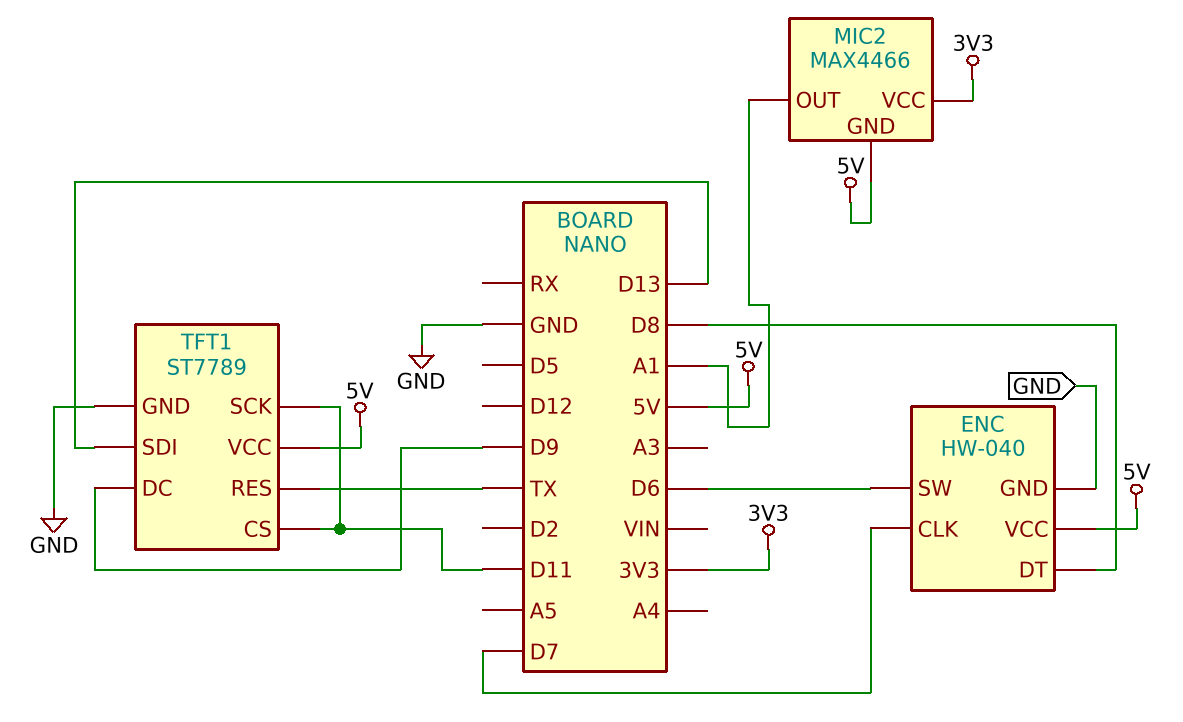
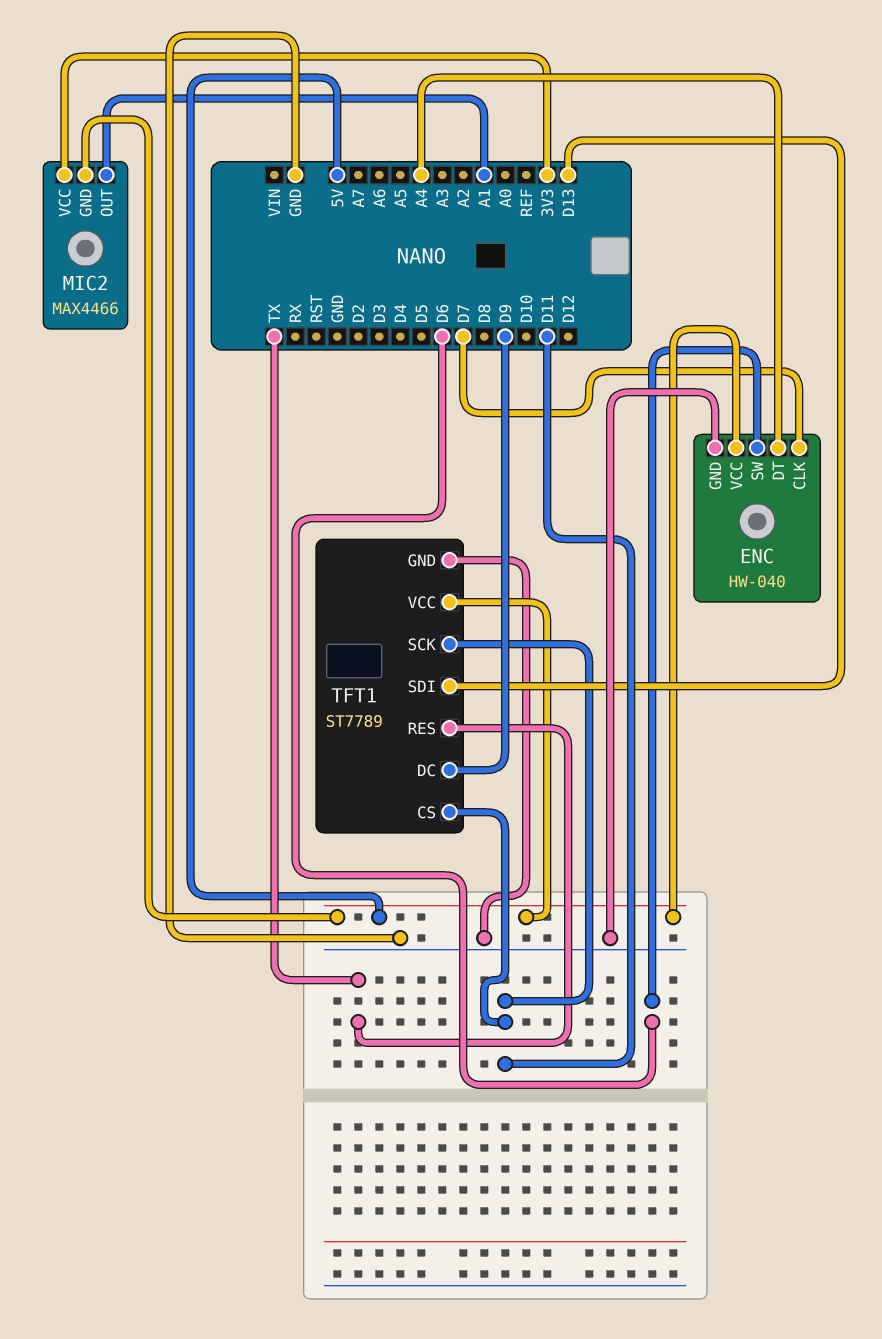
ENC pin DT: D8 -> A4

